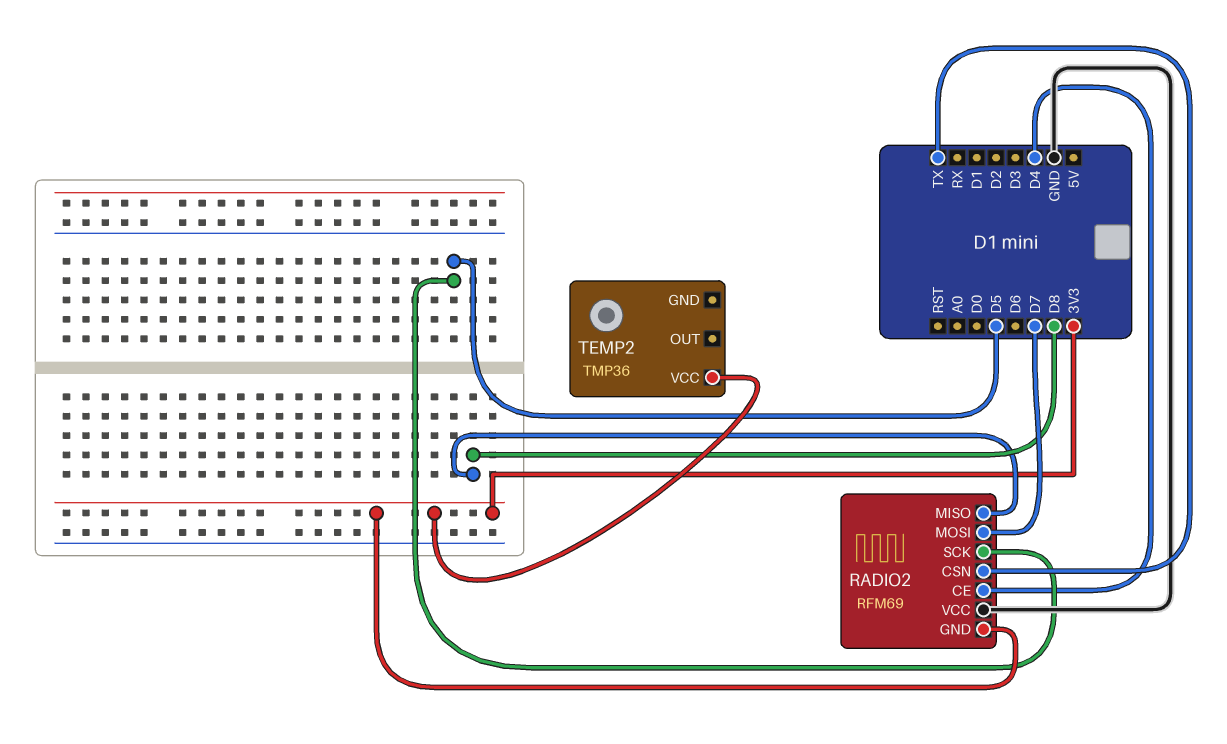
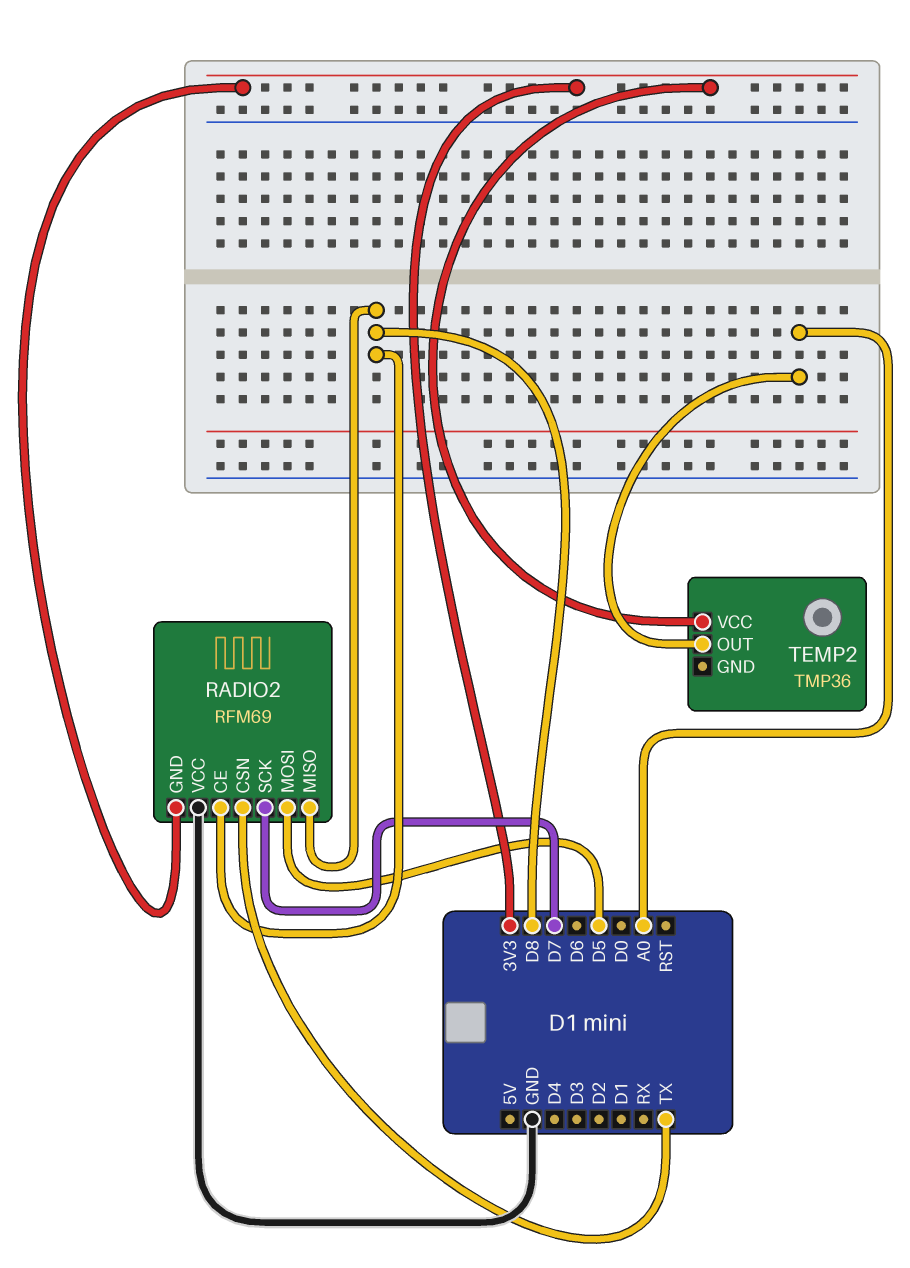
RADIO2 pin CE: D4 -> D8
RADIO2 pin MOSI: D7 -> D5
RADIO2 pin SCK: D5 -> D7
TEMP2 pin OUT: none -> A0

